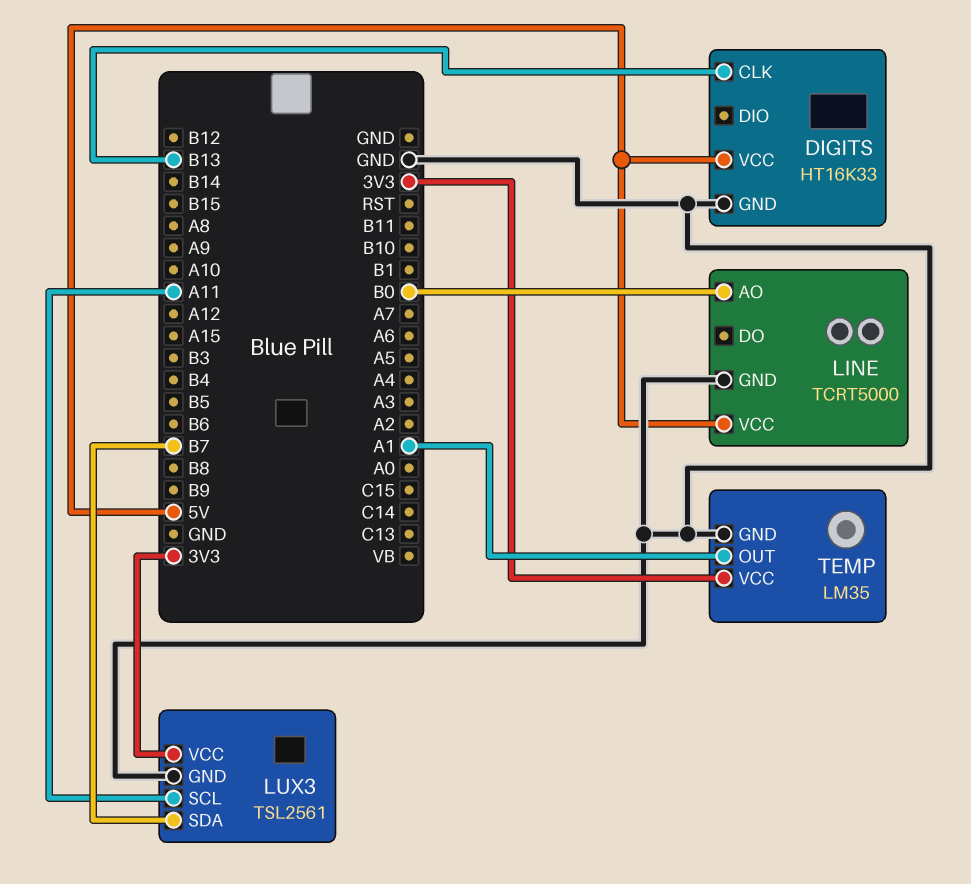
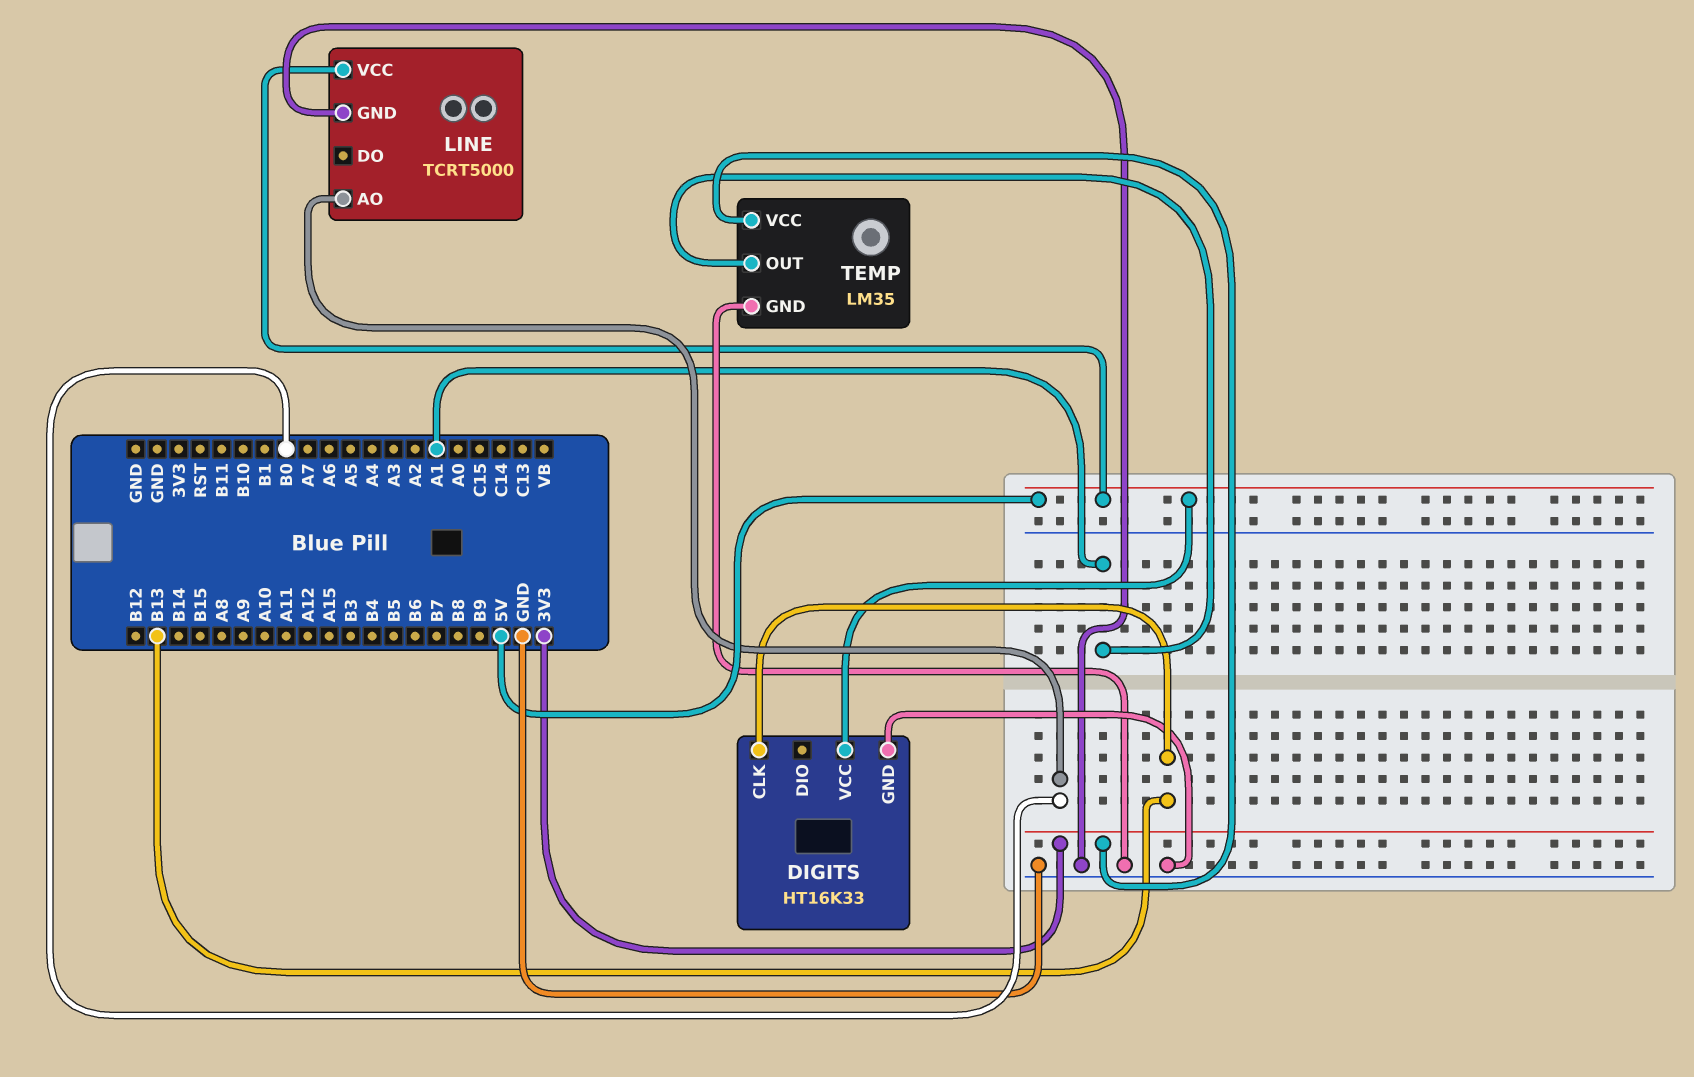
LUX3: TSL2561 -> none
LUX3 pin GND: GND -> none
LUX3 pin SCL: A11 -> none
LUX3 pin SDA: B7 -> none
LUX3 pin VCC: 3V3 -> none

